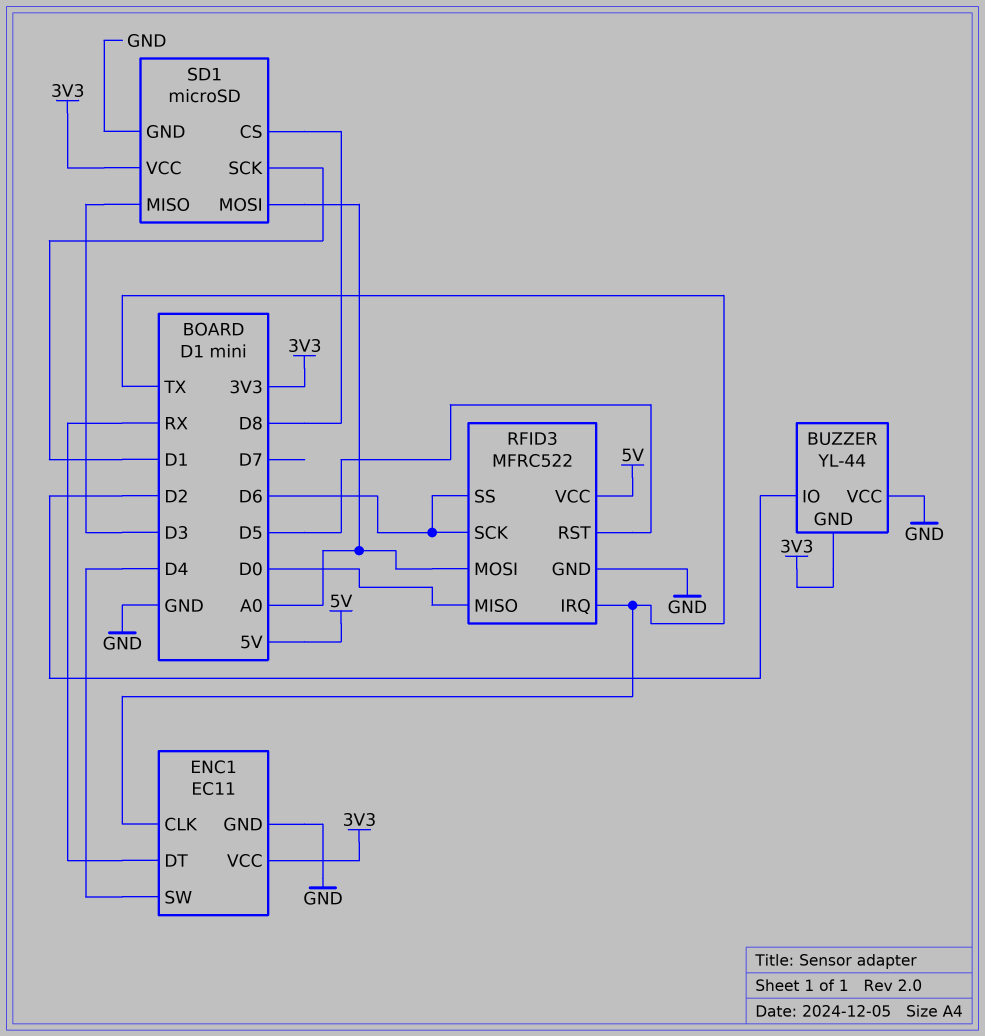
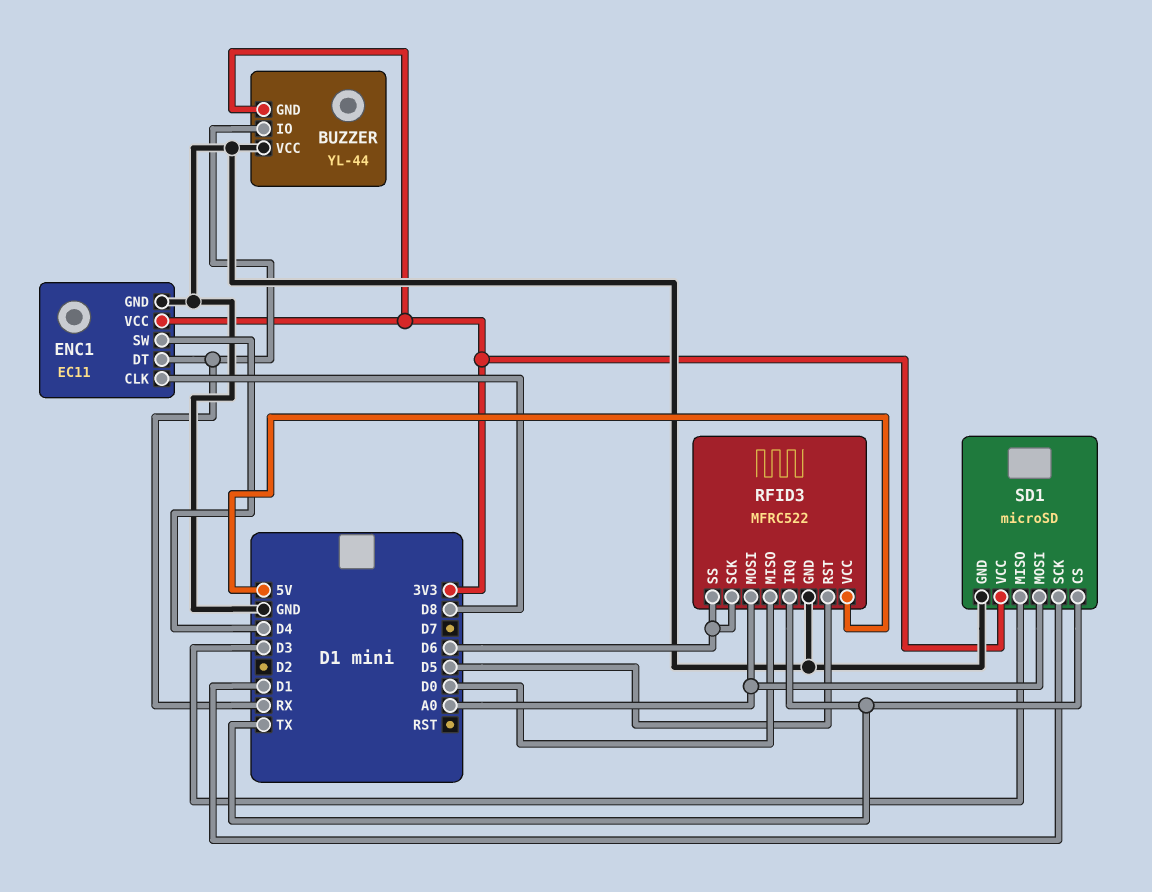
BUZZER pin IO: D2 -> RX
ENC1 pin CLK: TX -> D8
SD1 pin CS: D8 -> TX

